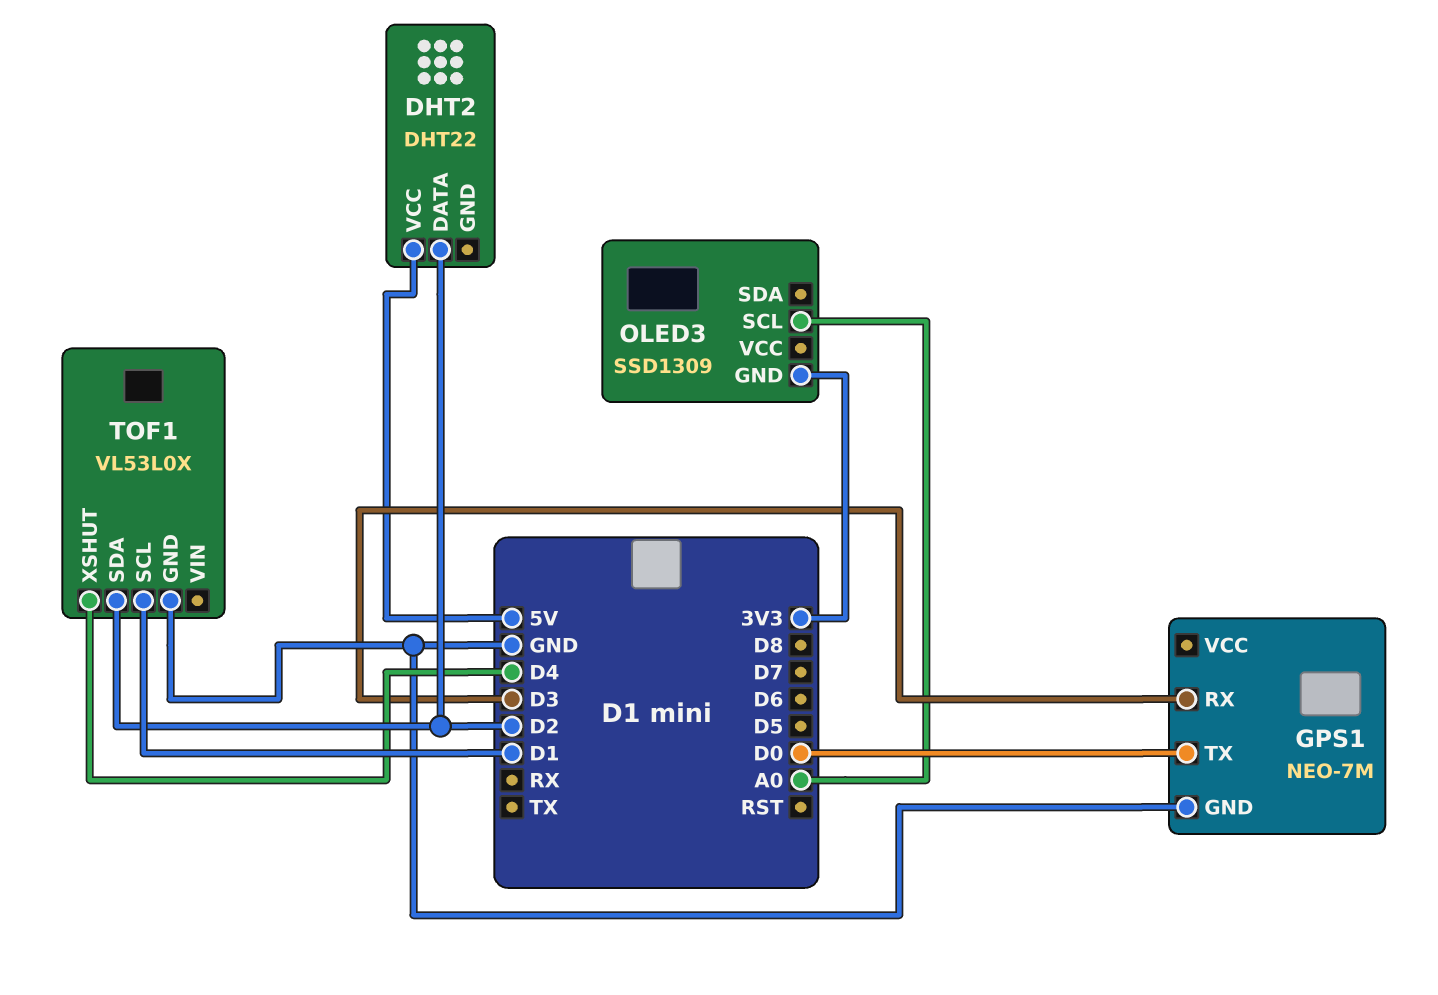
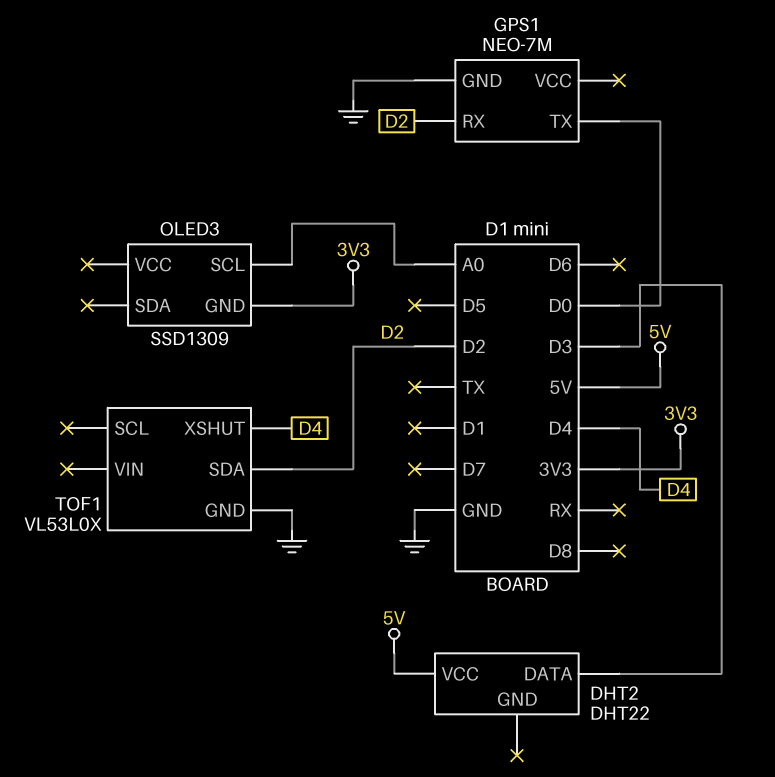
DHT2 pin DATA: D2 -> D3
GPS1 pin RX: D3 -> D2
TOF1 pin SCL: D1 -> none

